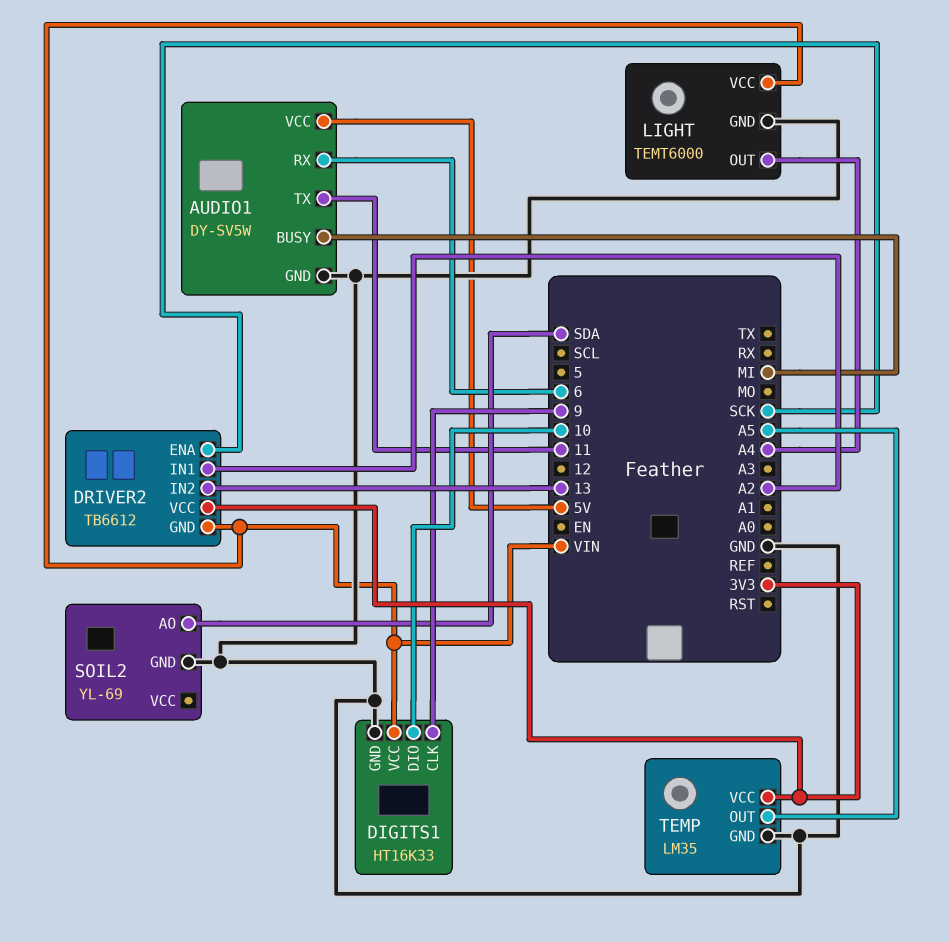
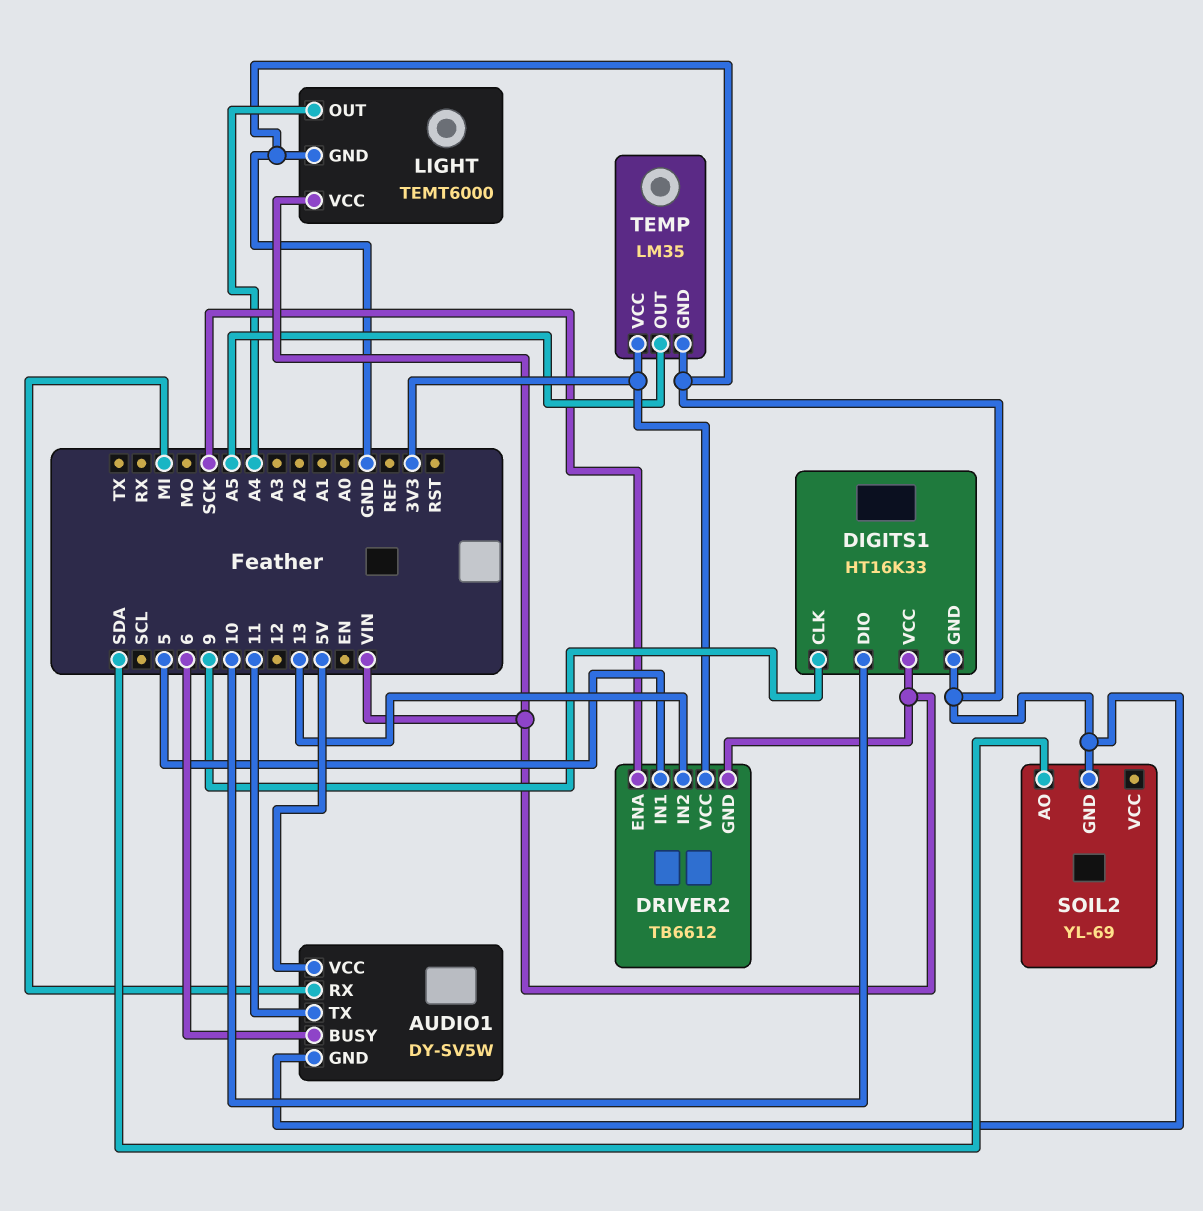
AUDIO1 pin BUSY: MI -> 6
AUDIO1 pin RX: 6 -> MI
DRIVER2 pin IN1: A2 -> 5

